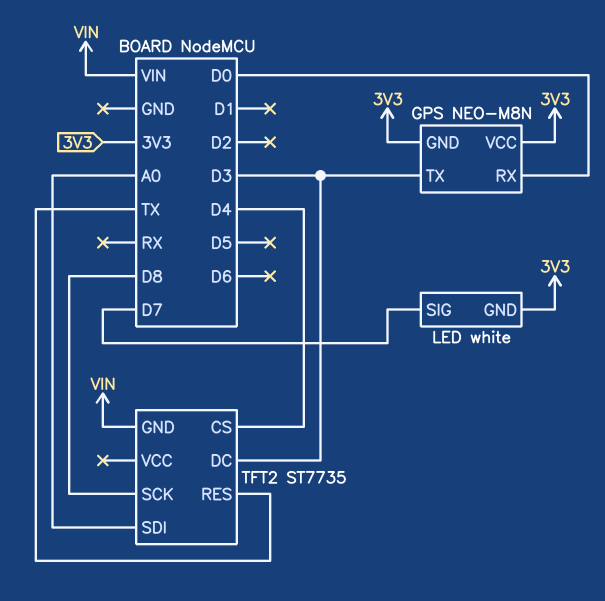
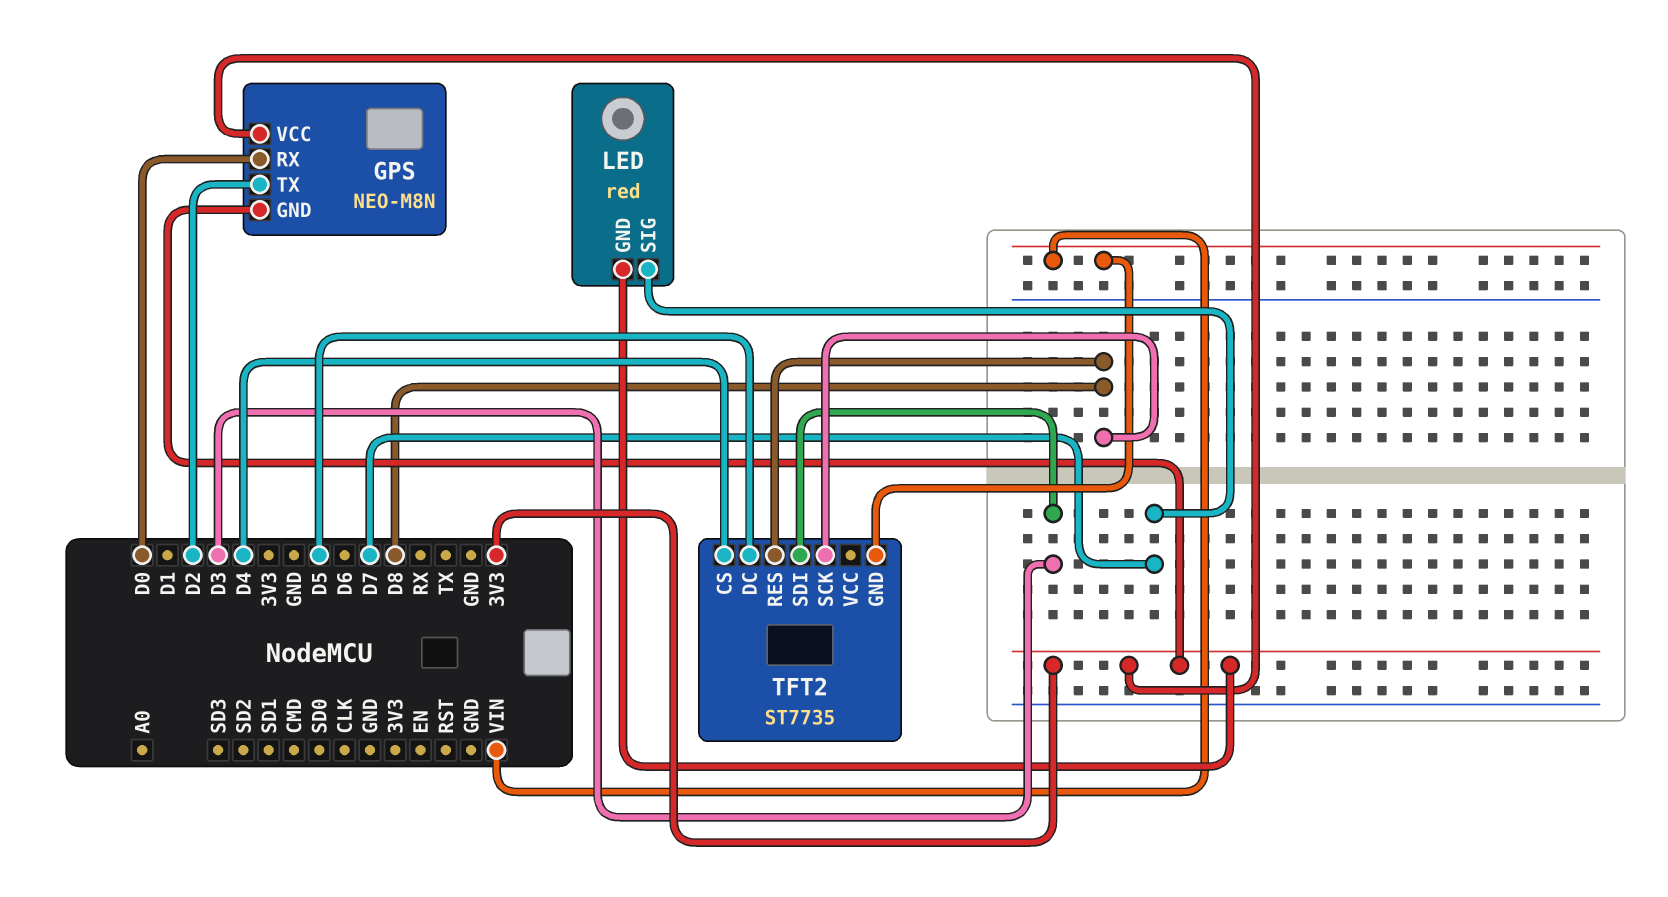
GPS pin TX: D3 -> D2
LED: white -> red
TFT2 pin DC: D3 -> D5
TFT2 pin RES: TX -> D8
TFT2 pin SDI: A0 -> D3

